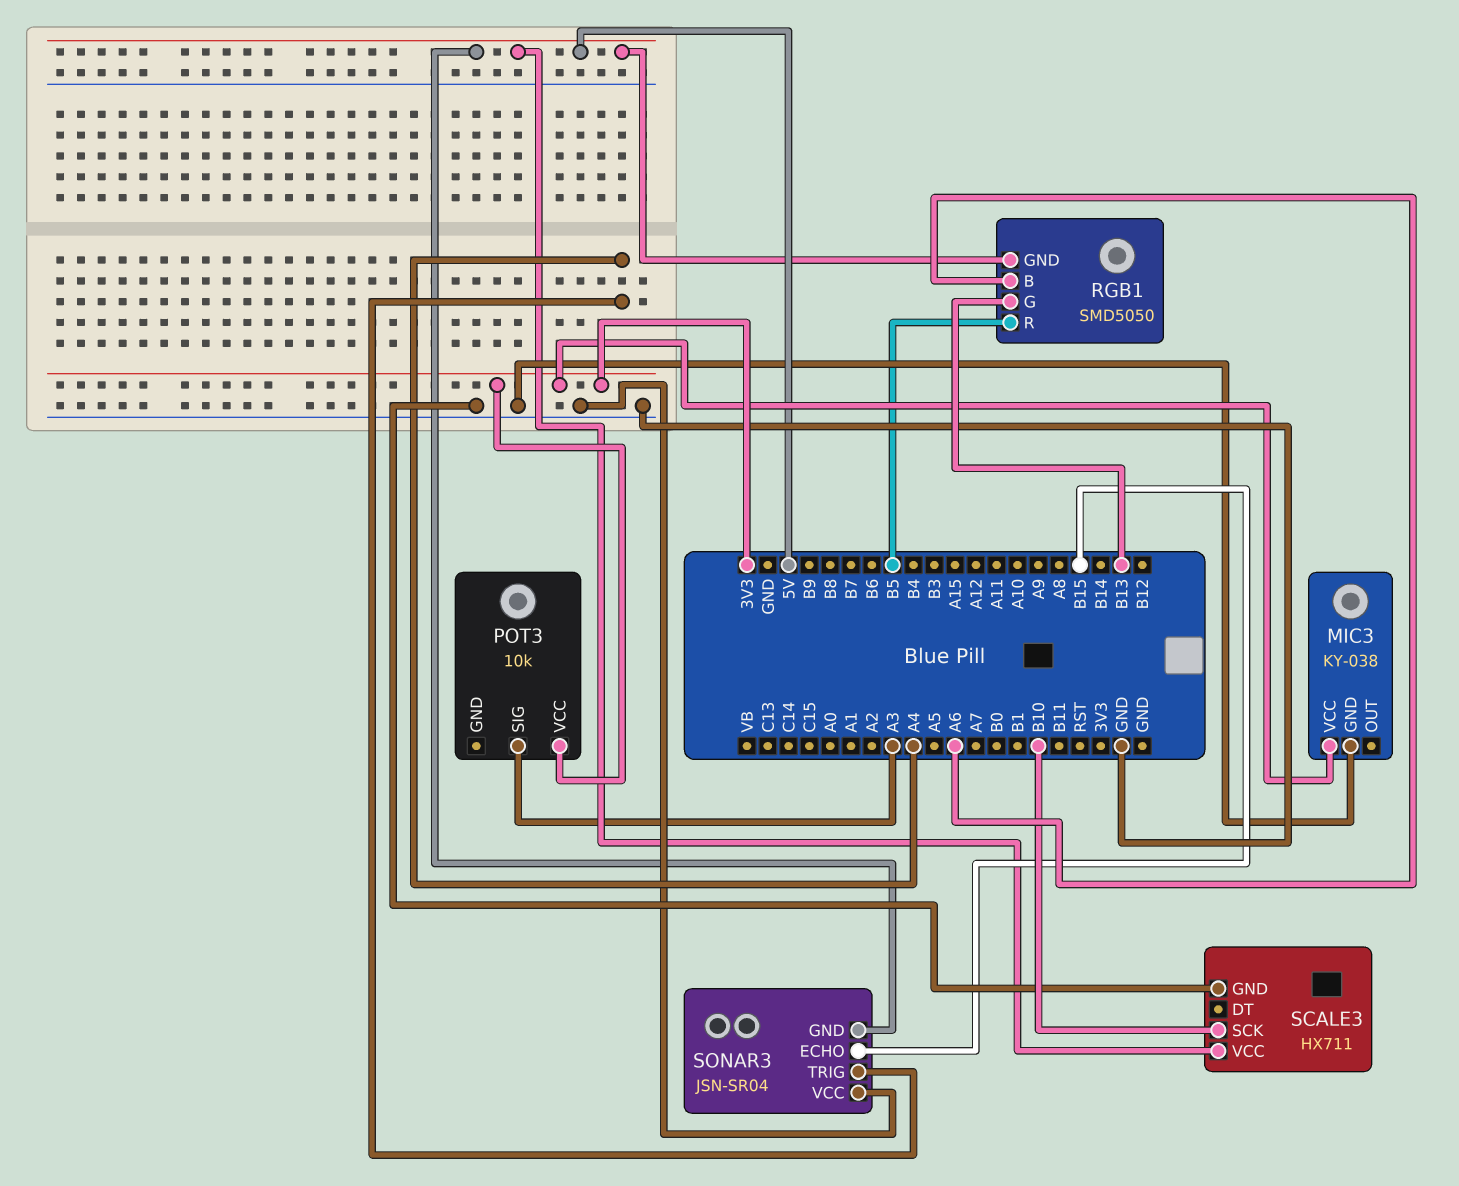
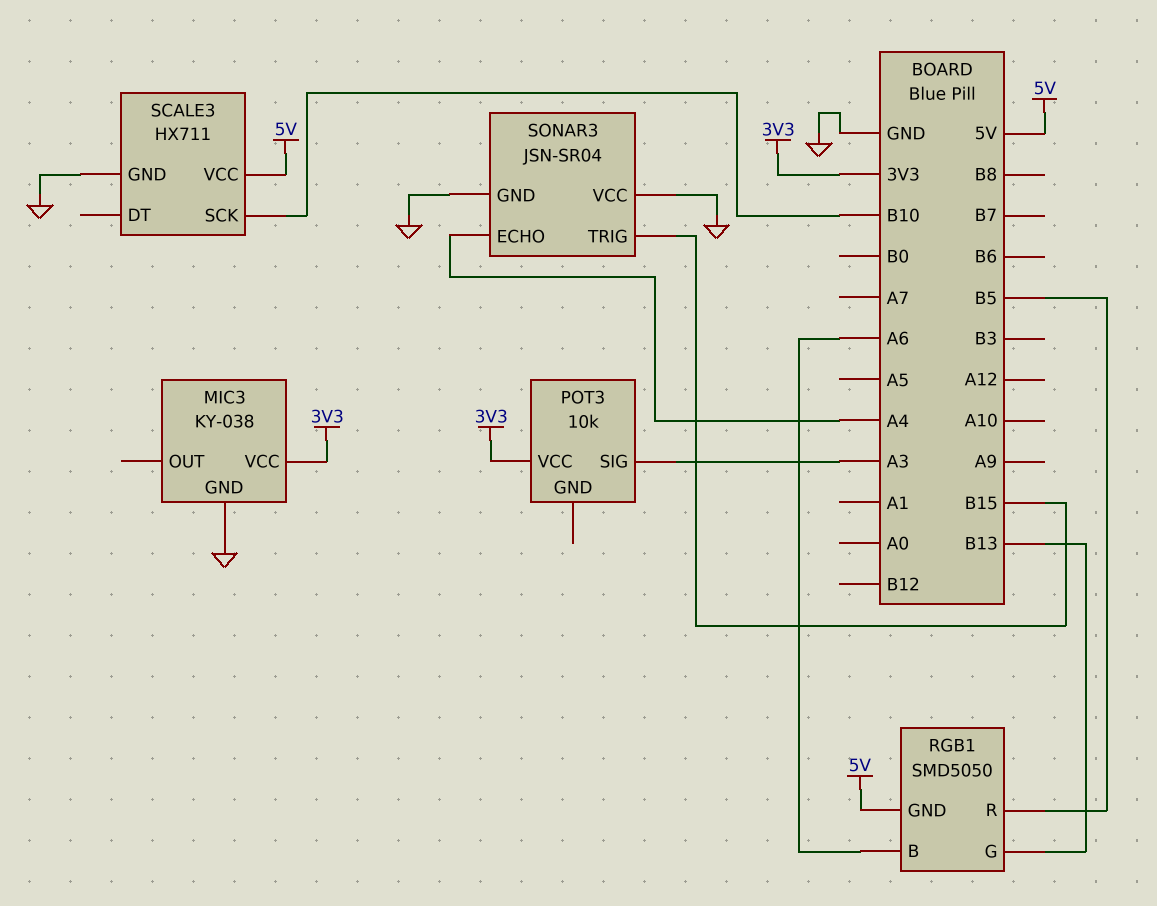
SONAR3 pin ECHO: B15 -> A4
SONAR3 pin GND: 5V -> GND
SONAR3 pin TRIG: A4 -> B15

